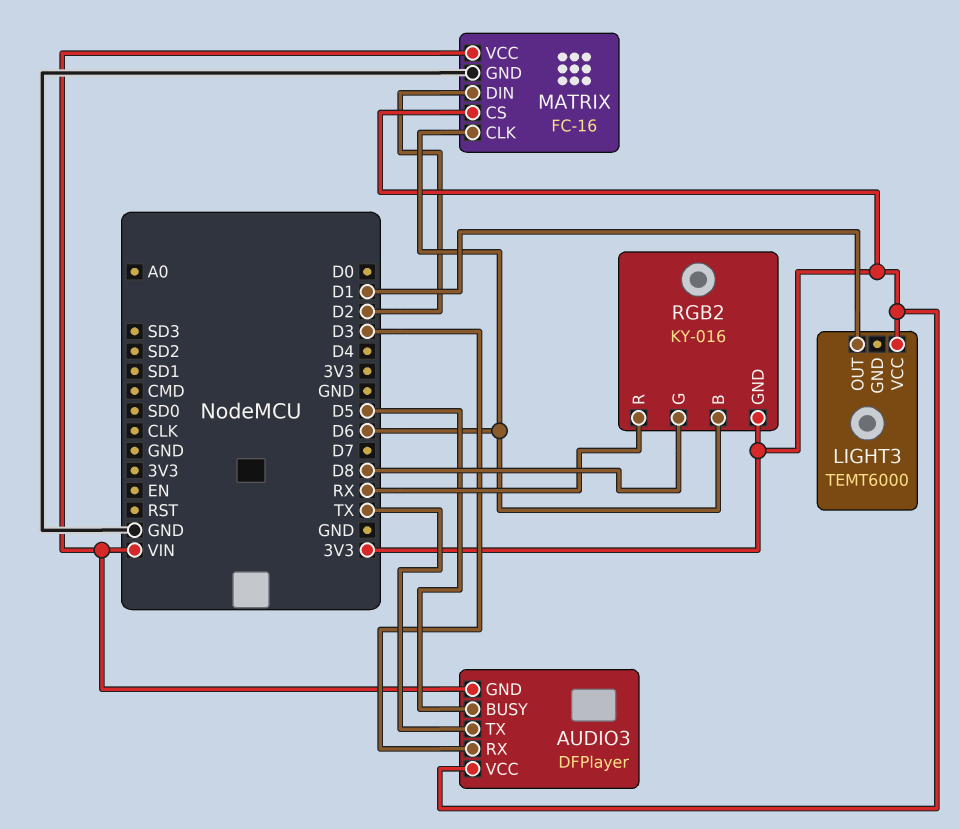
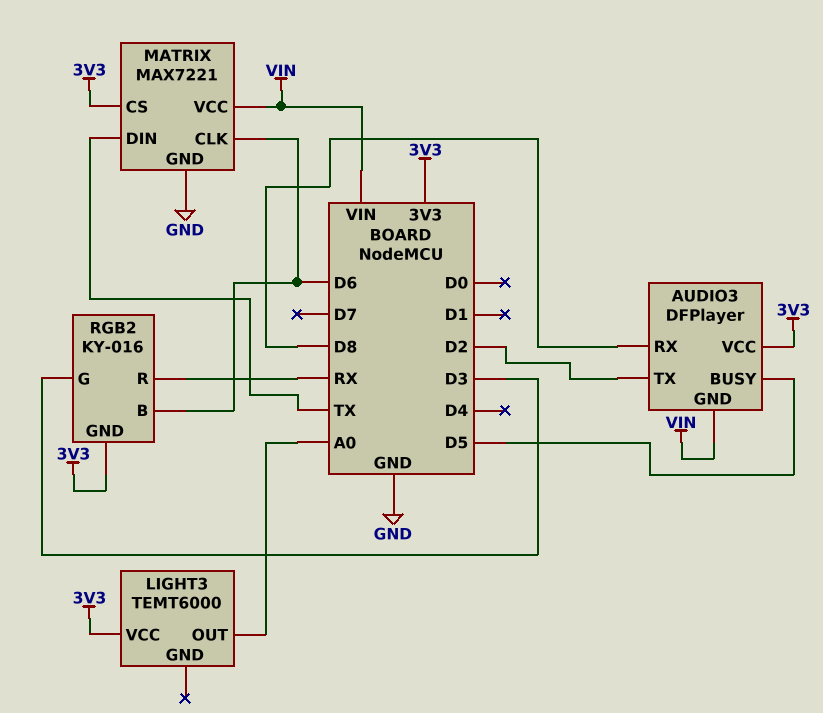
AUDIO3 pin RX: D3 -> D8
AUDIO3 pin TX: TX -> D2
LIGHT3 pin OUT: D1 -> A0
MATRIX: FC-16 -> MAX7221
MATRIX pin DIN: D2 -> TX
RGB2 pin G: D8 -> D3

